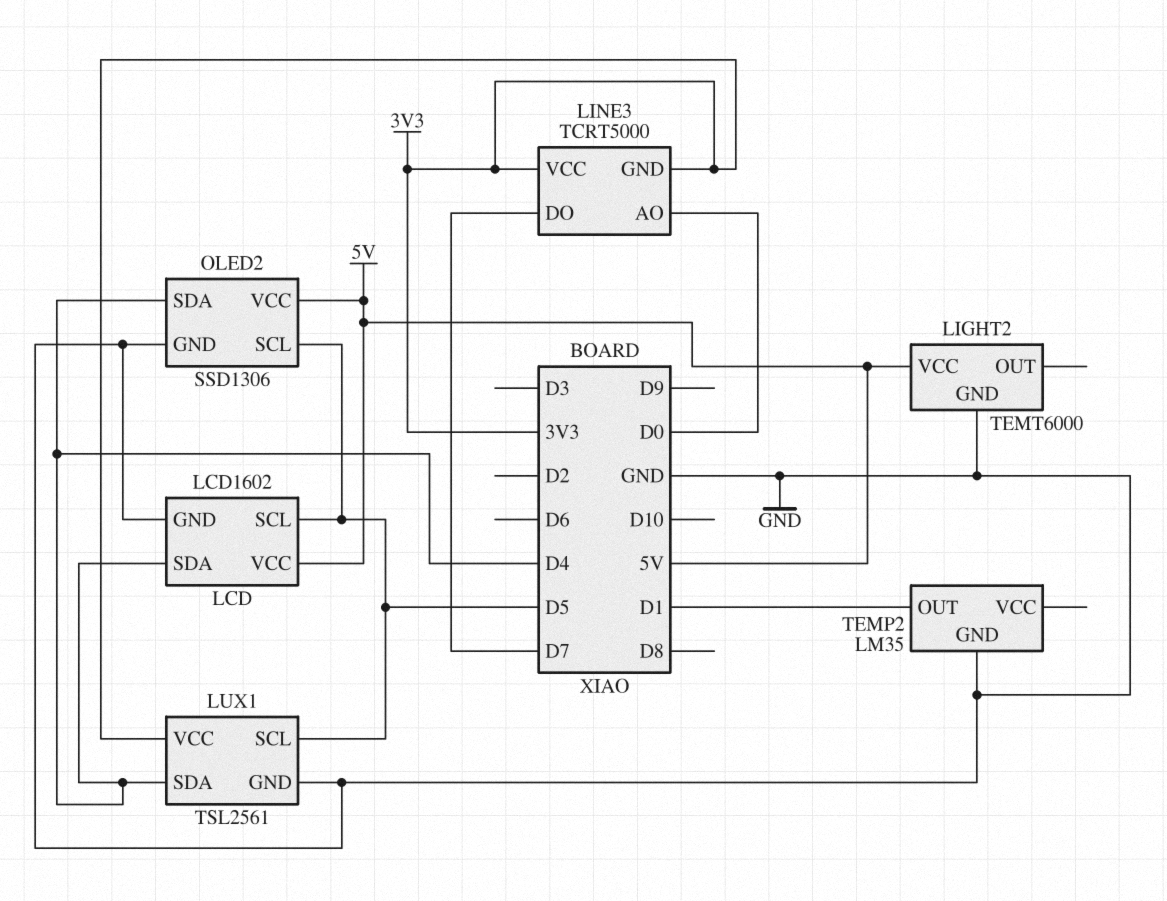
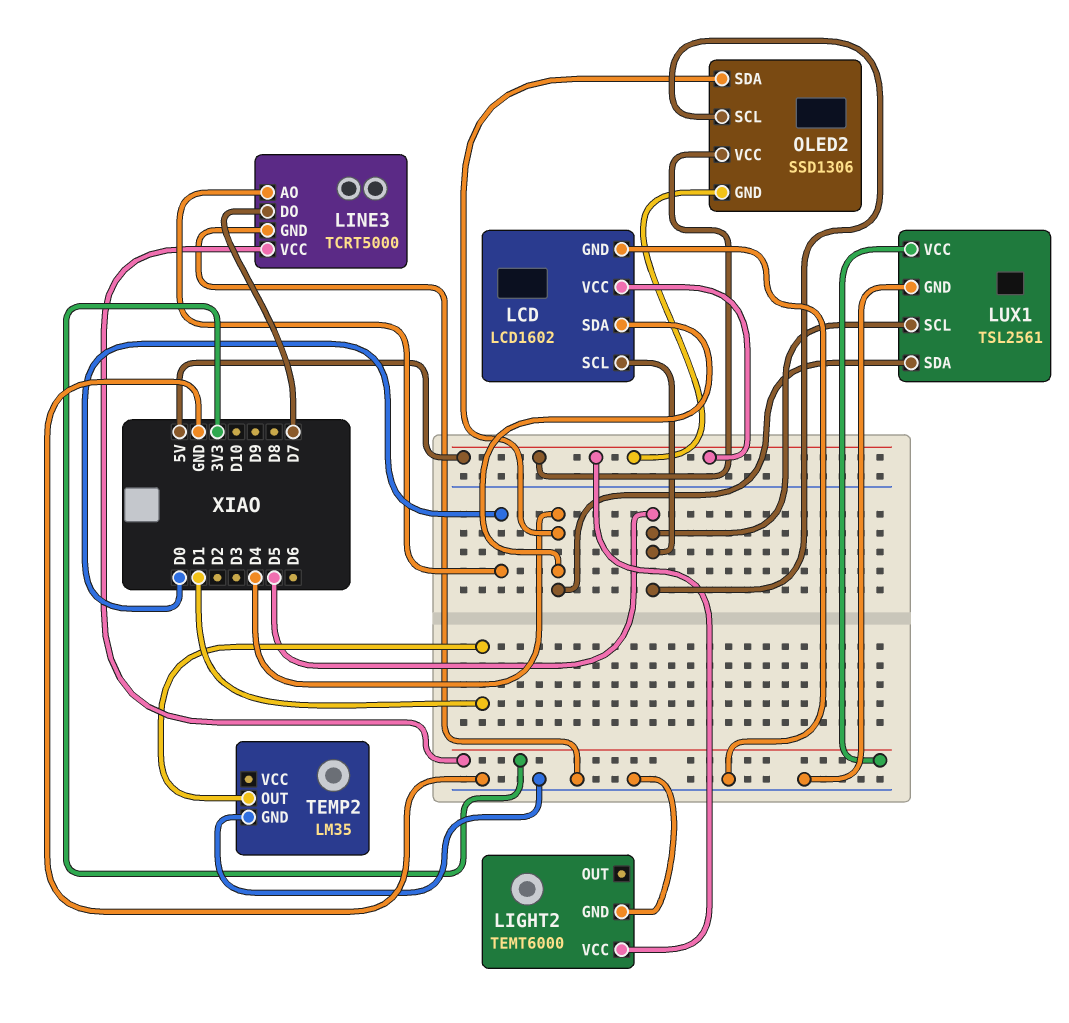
LINE3 pin GND: 3V3 -> GND
OLED2 pin GND: GND -> 5V

